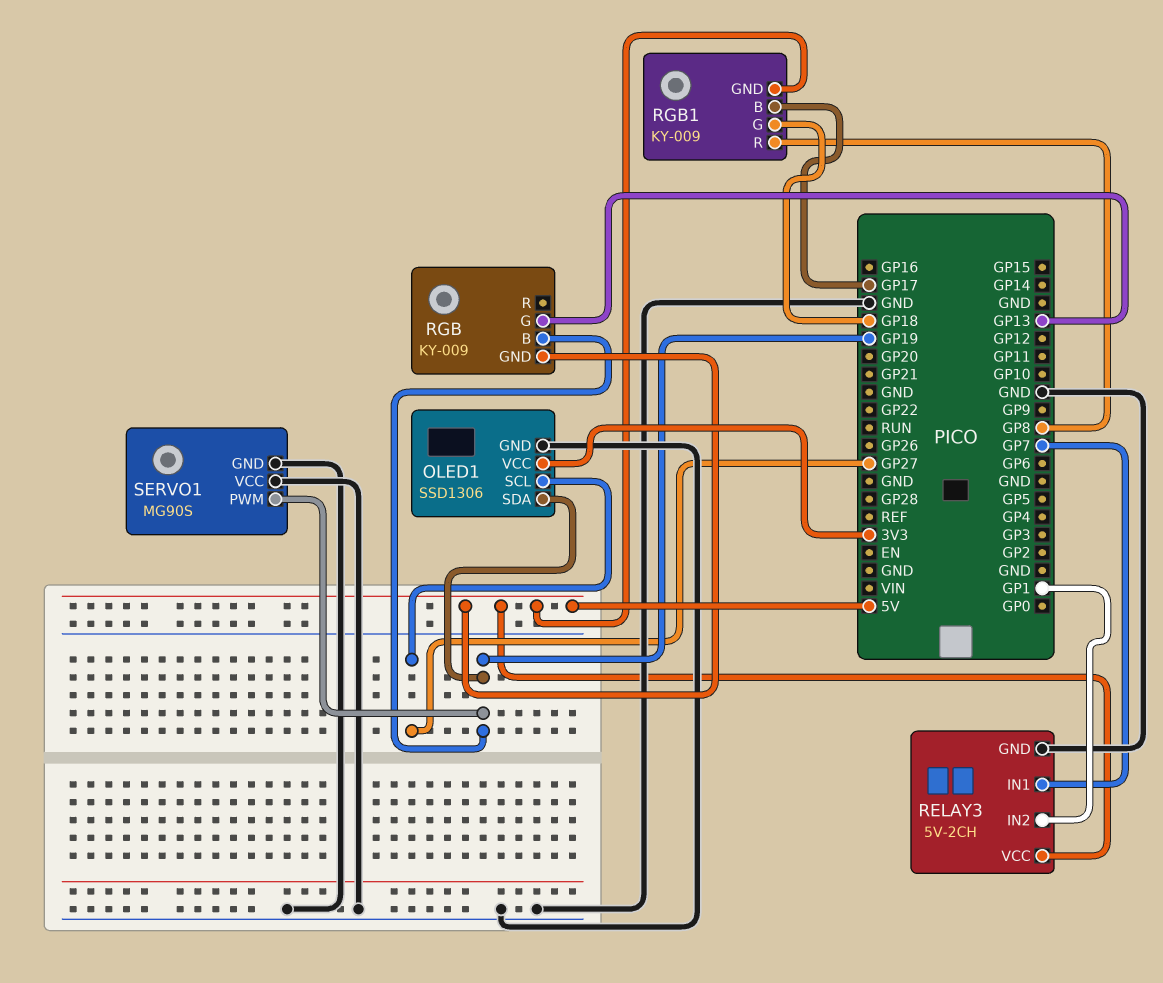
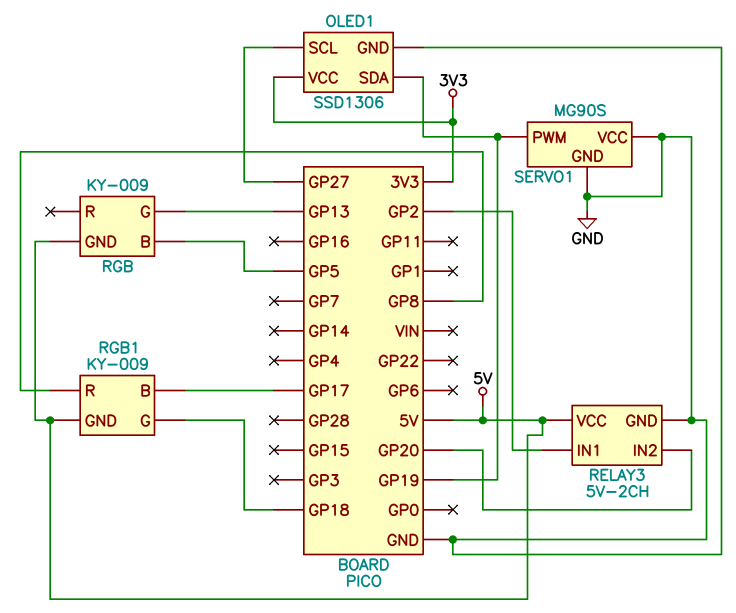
RELAY3 pin IN1: GP7 -> GP2
RELAY3 pin IN2: GP1 -> GP20
RGB pin B: GP19 -> GP5

